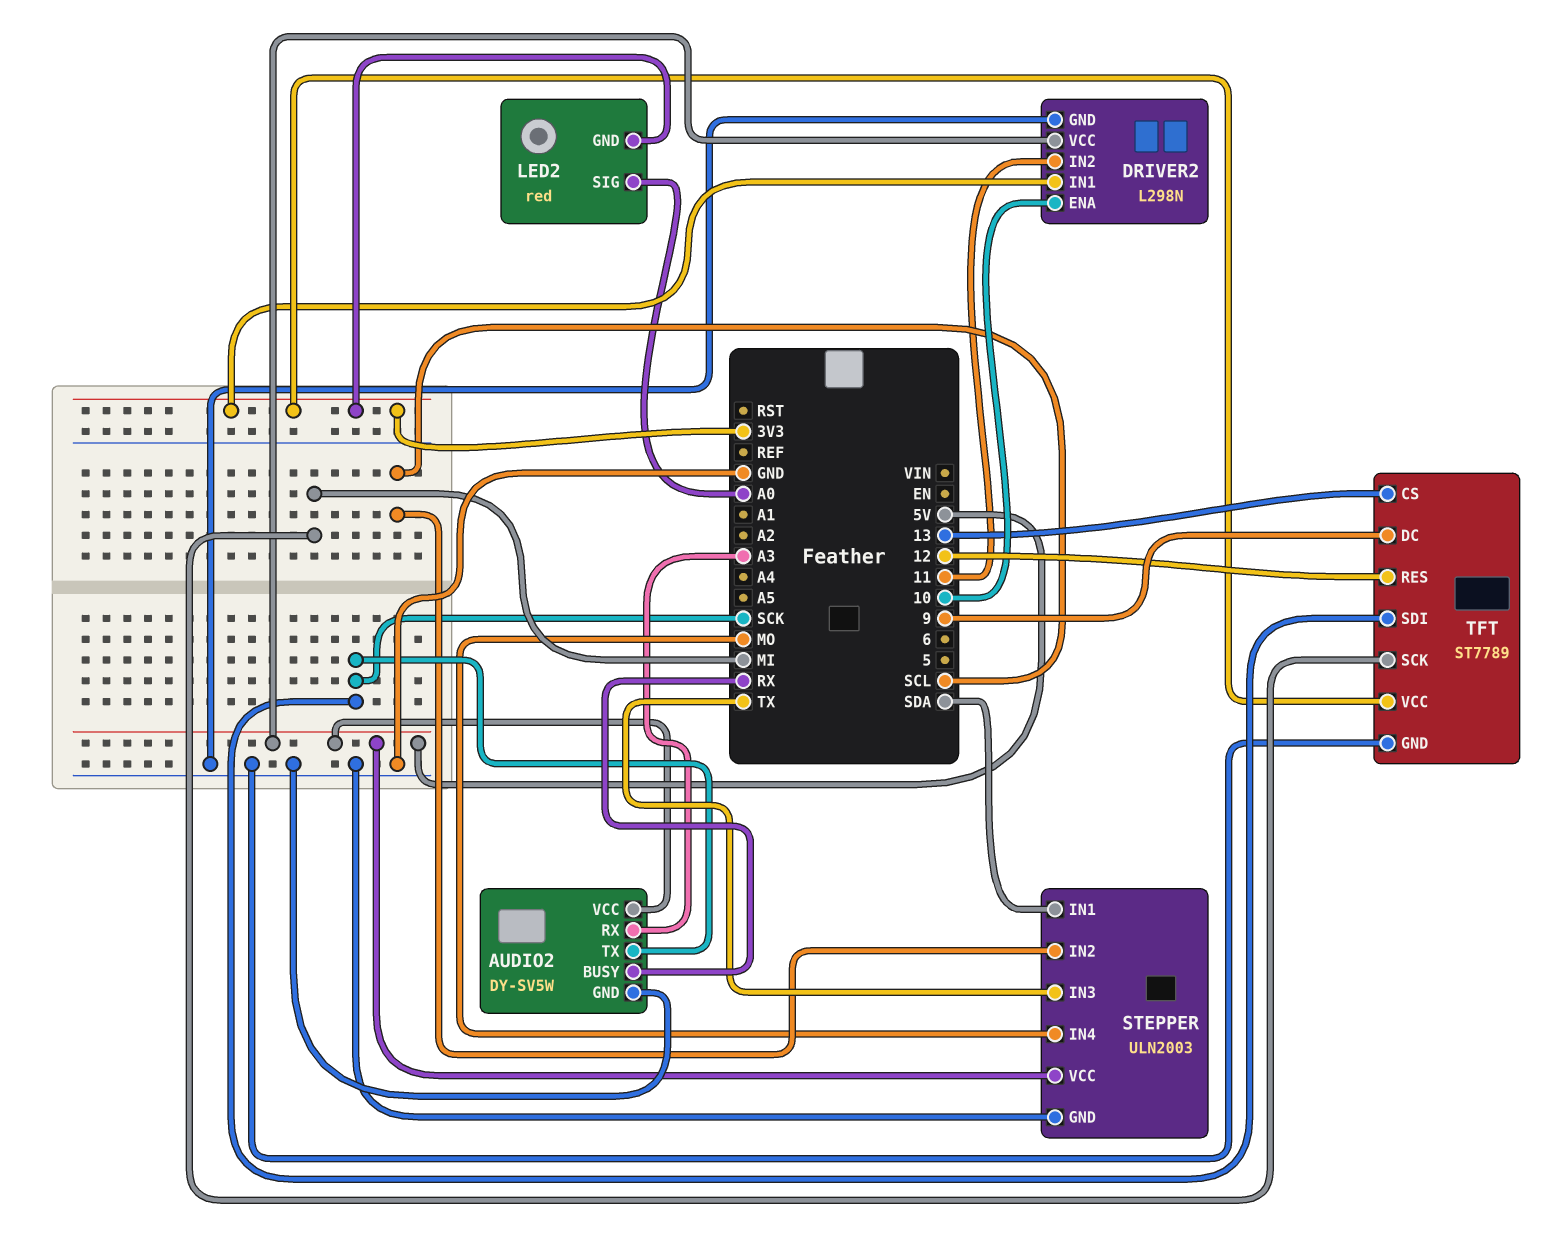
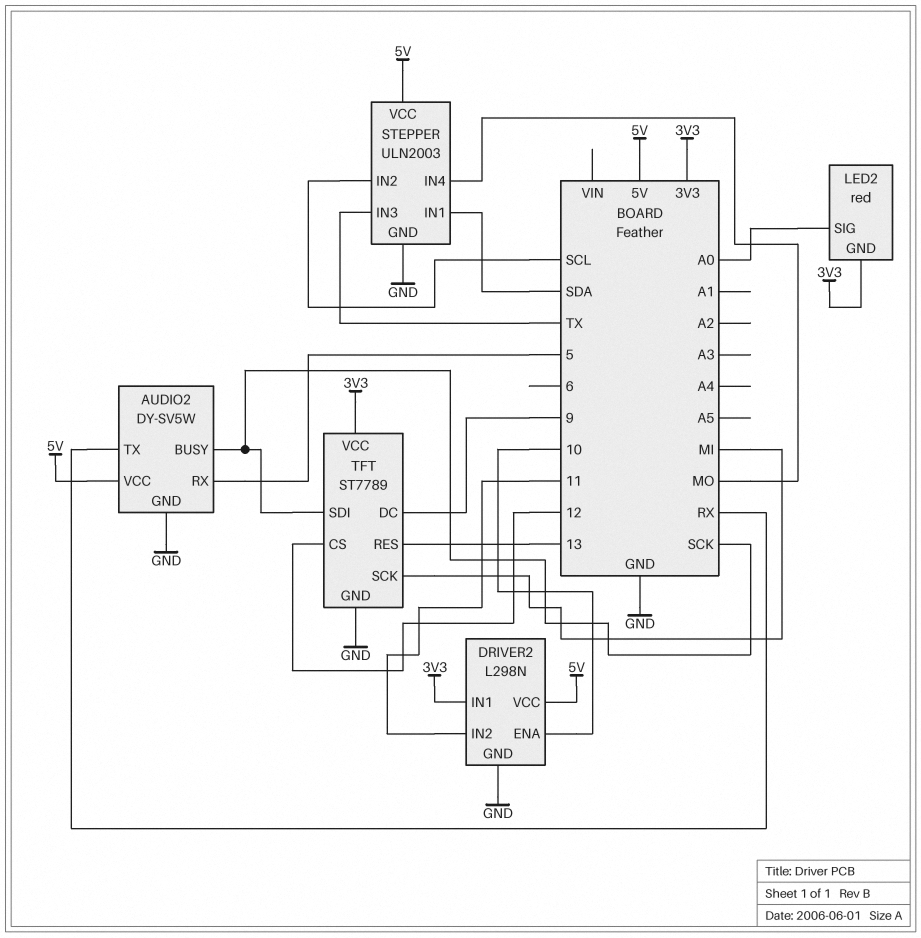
AUDIO2 pin BUSY: RX -> SCK
AUDIO2 pin RX: A3 -> 5
AUDIO2 pin TX: SCK -> RX
TFT pin CS: 13 -> 12
TFT pin RES: 12 -> 13

